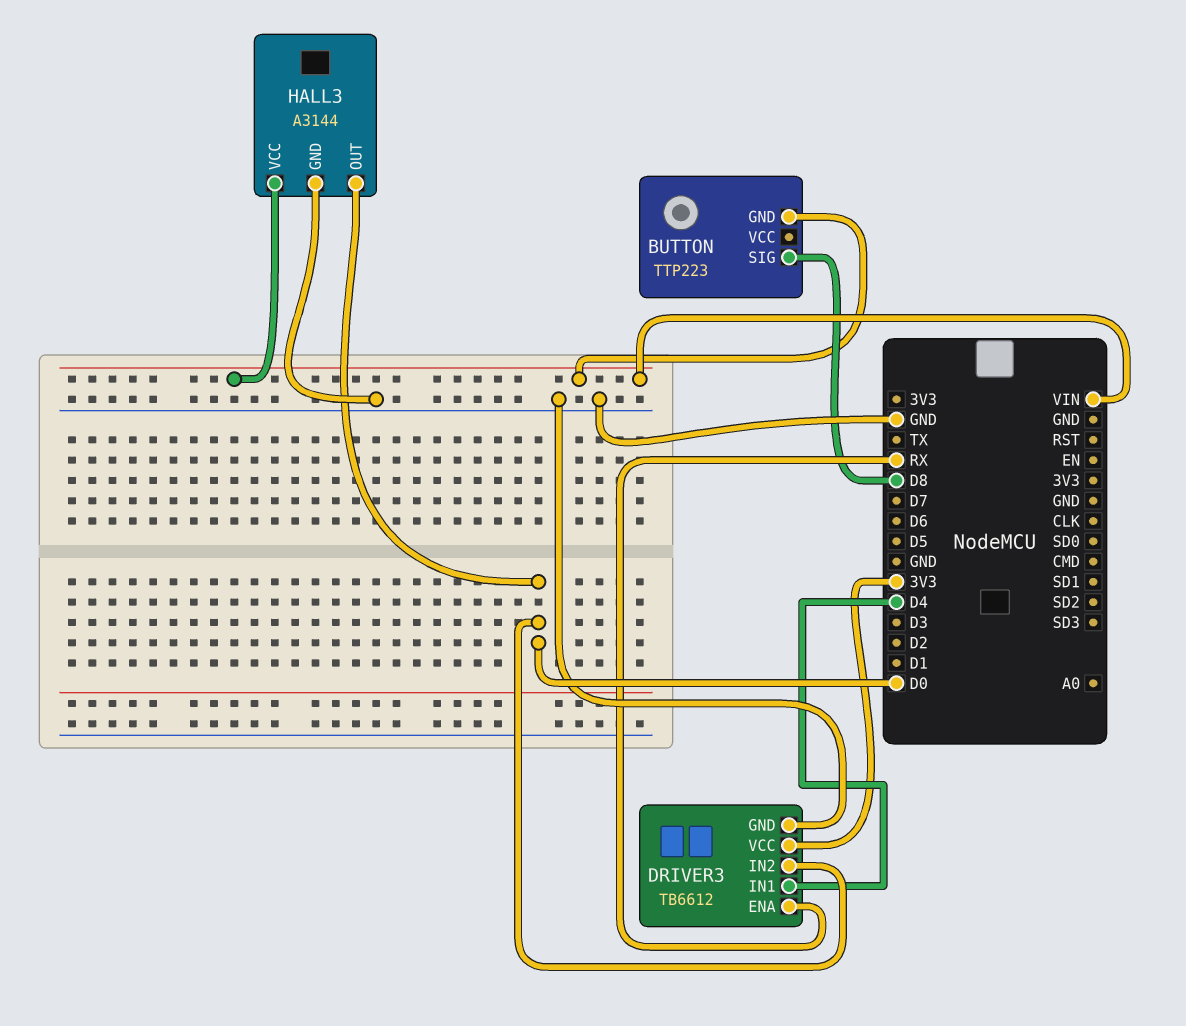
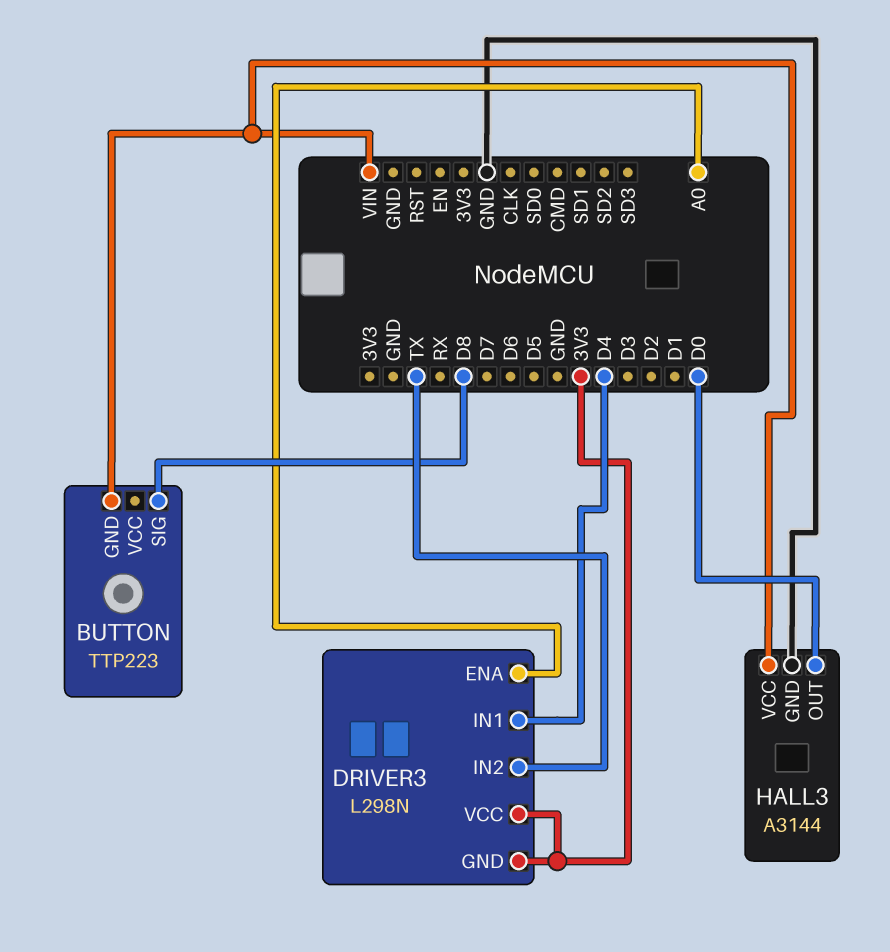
DRIVER3: TB6612 -> L298N
DRIVER3 pin ENA: RX -> A0
DRIVER3 pin GND: GND -> 3V3
DRIVER3 pin IN2: D0 -> TX

